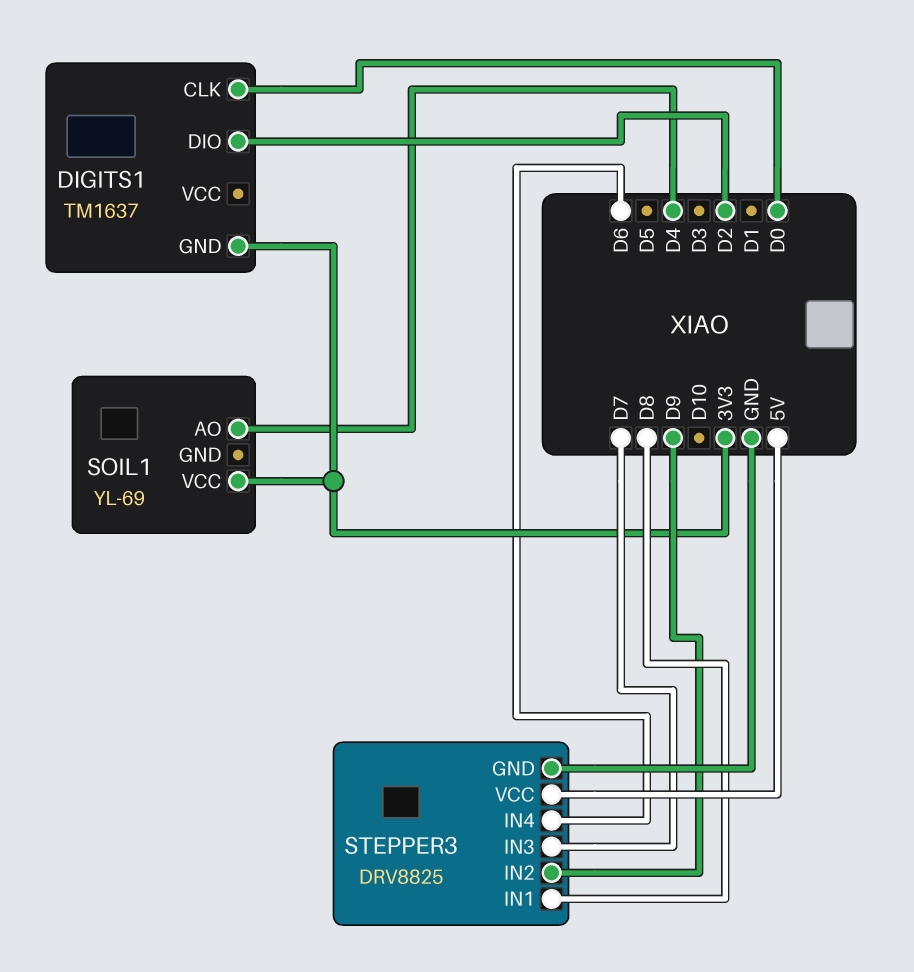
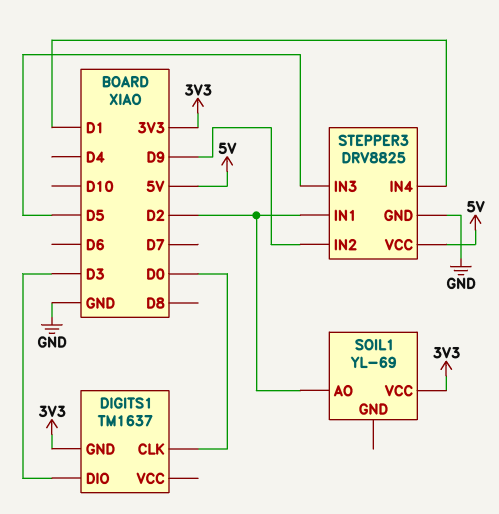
DIGITS1 pin DIO: D2 -> D3
SOIL1 pin AO: D4 -> D2
STEPPER3 pin IN1: D8 -> D2
STEPPER3 pin IN3: D7 -> D5
STEPPER3 pin IN4: D6 -> D1

